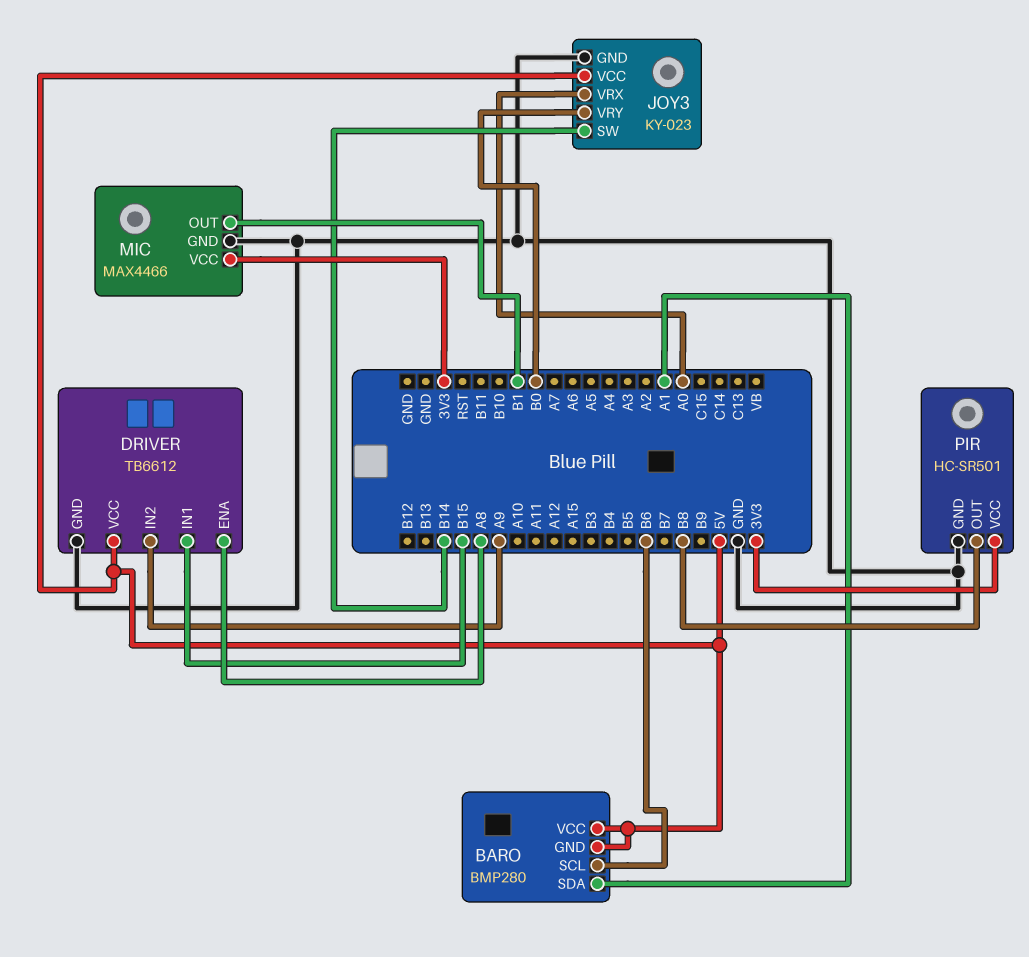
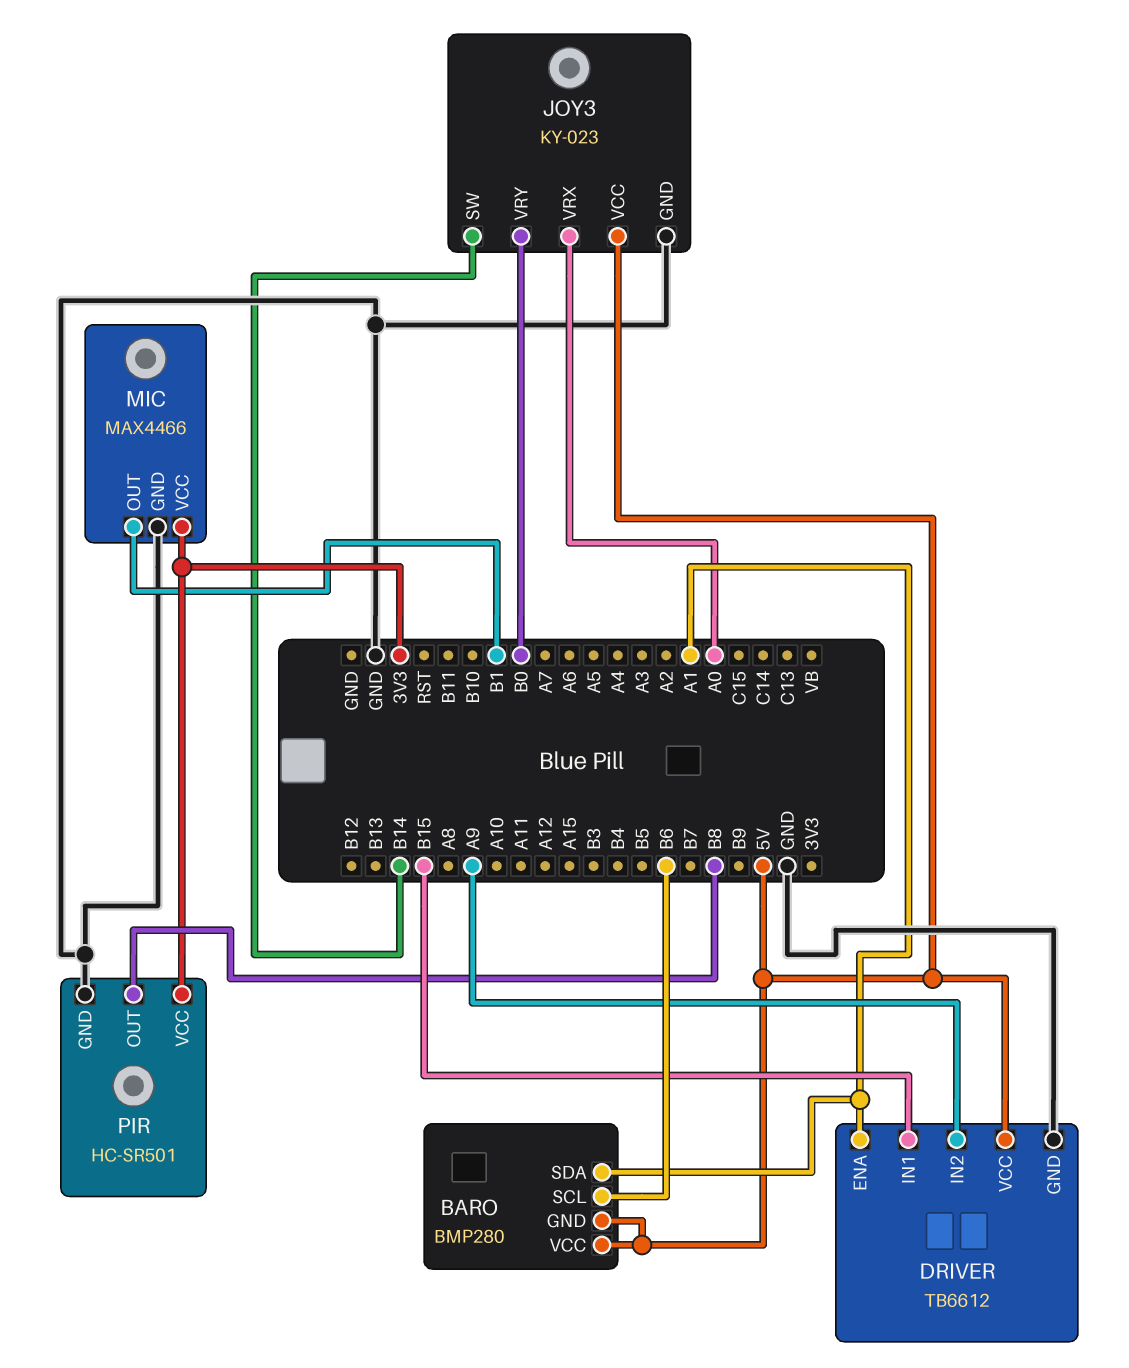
DRIVER pin ENA: A8 -> A1

